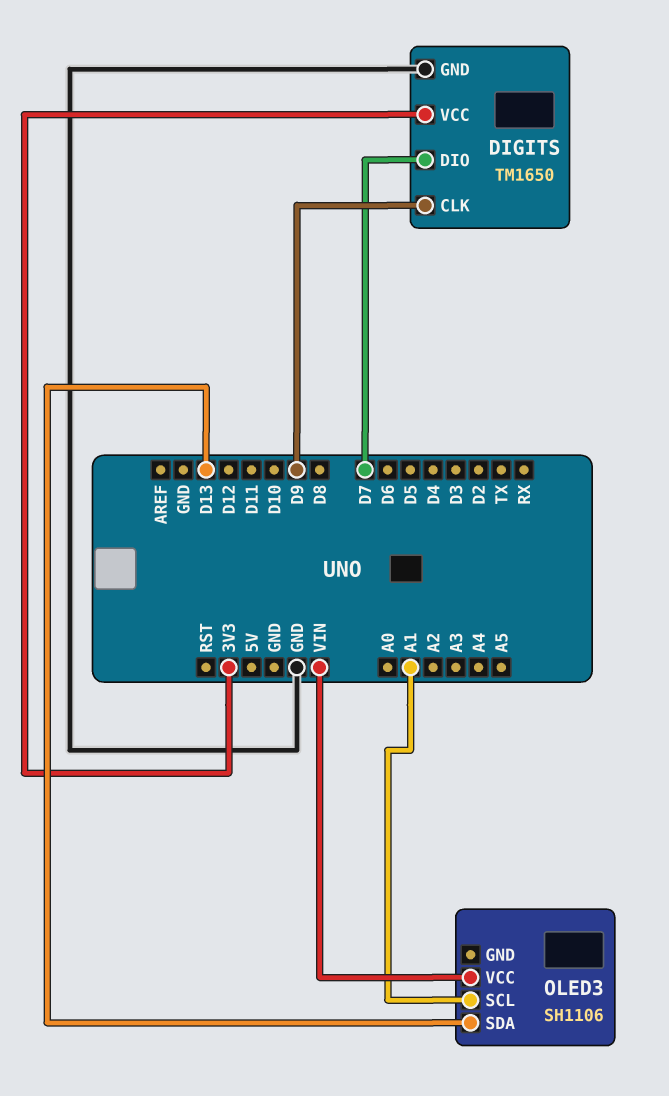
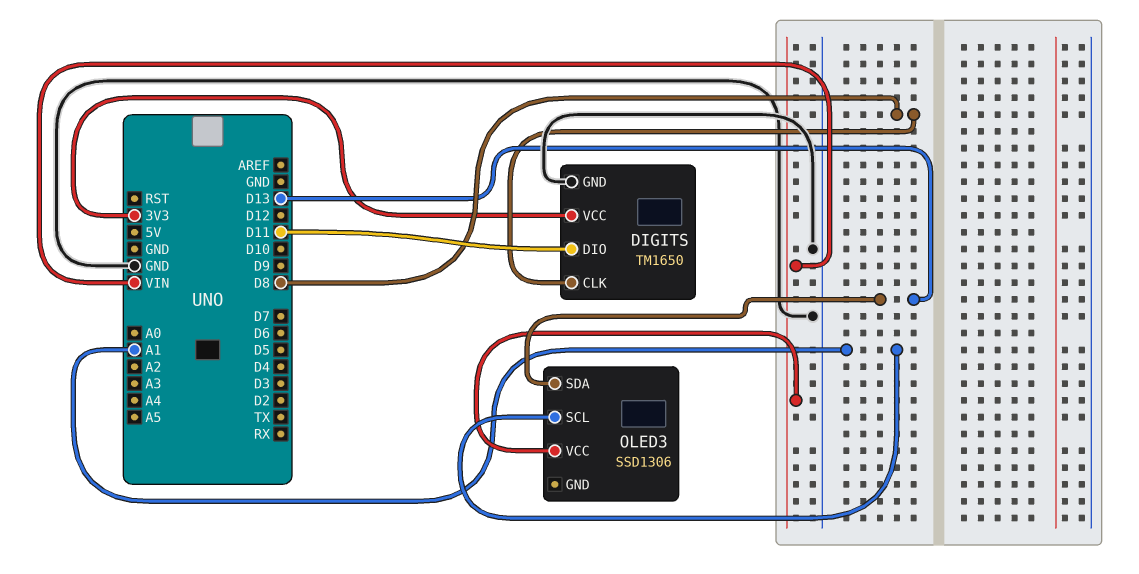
DIGITS pin CLK: D9 -> D8
DIGITS pin DIO: D7 -> D11
OLED3: SH1106 -> SSD1306

